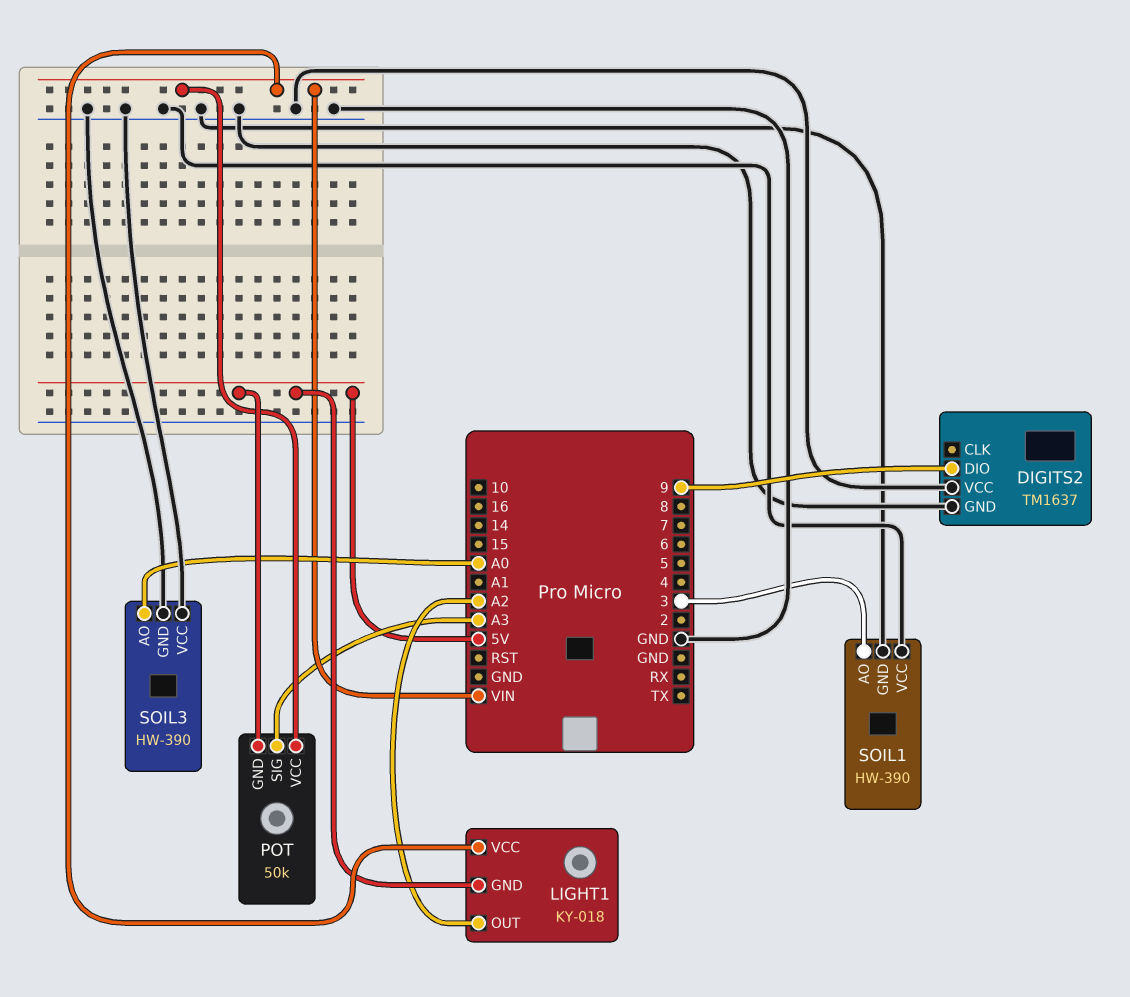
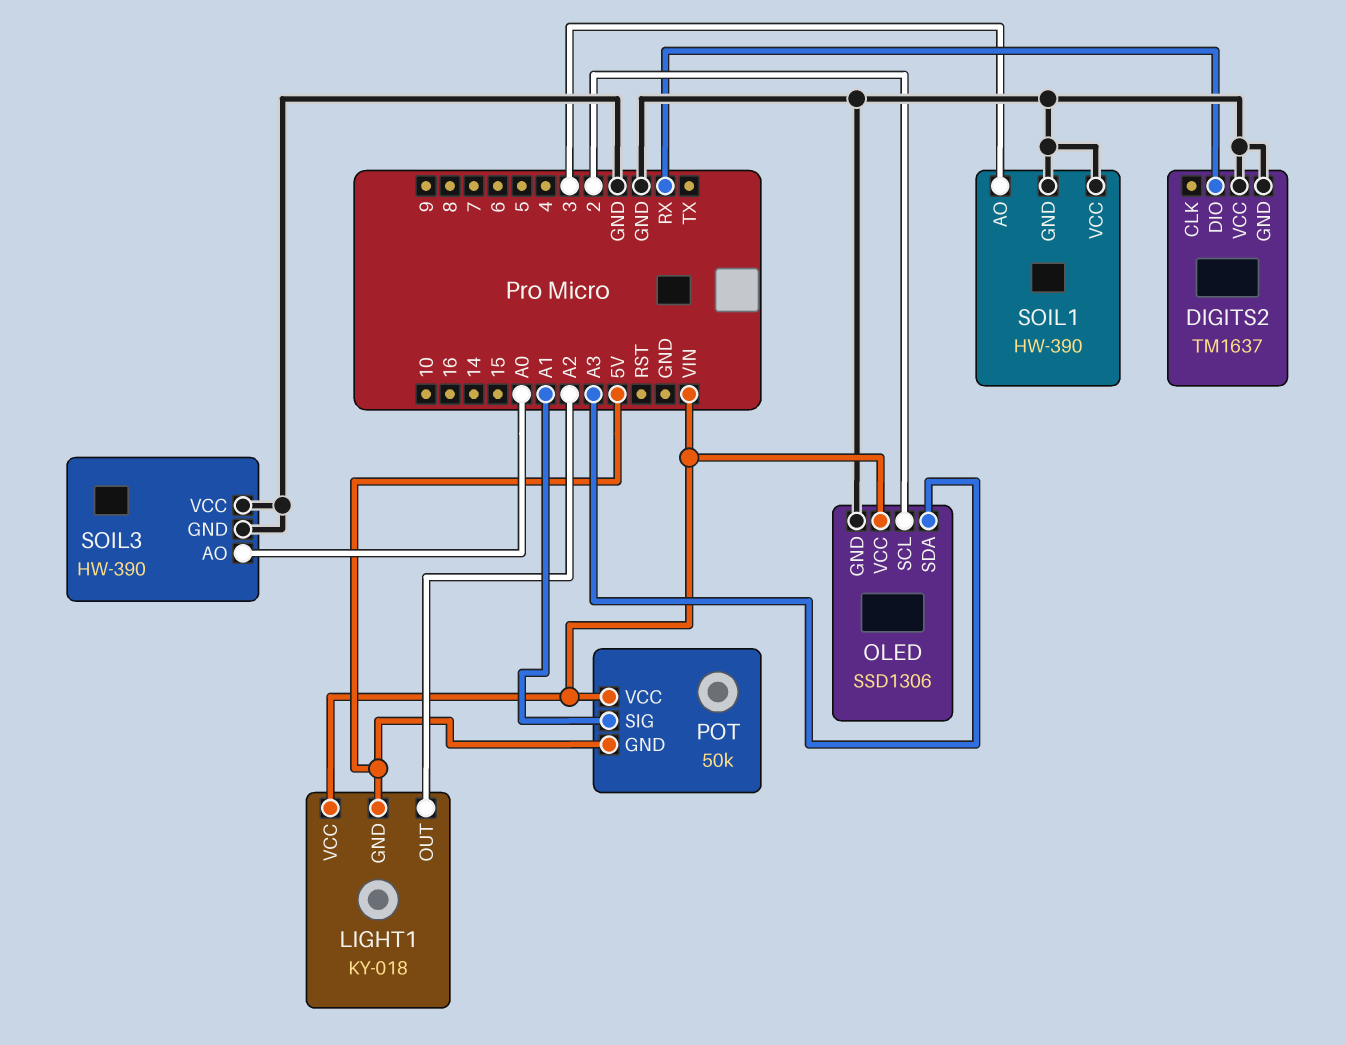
DIGITS2 pin DIO: 9 -> RX
OLED: none -> SSD1306
OLED pin GND: none -> GND
OLED pin SCL: none -> 2
OLED pin SDA: none -> A3
OLED pin VCC: none -> VIN
POT pin SIG: A3 -> A1

